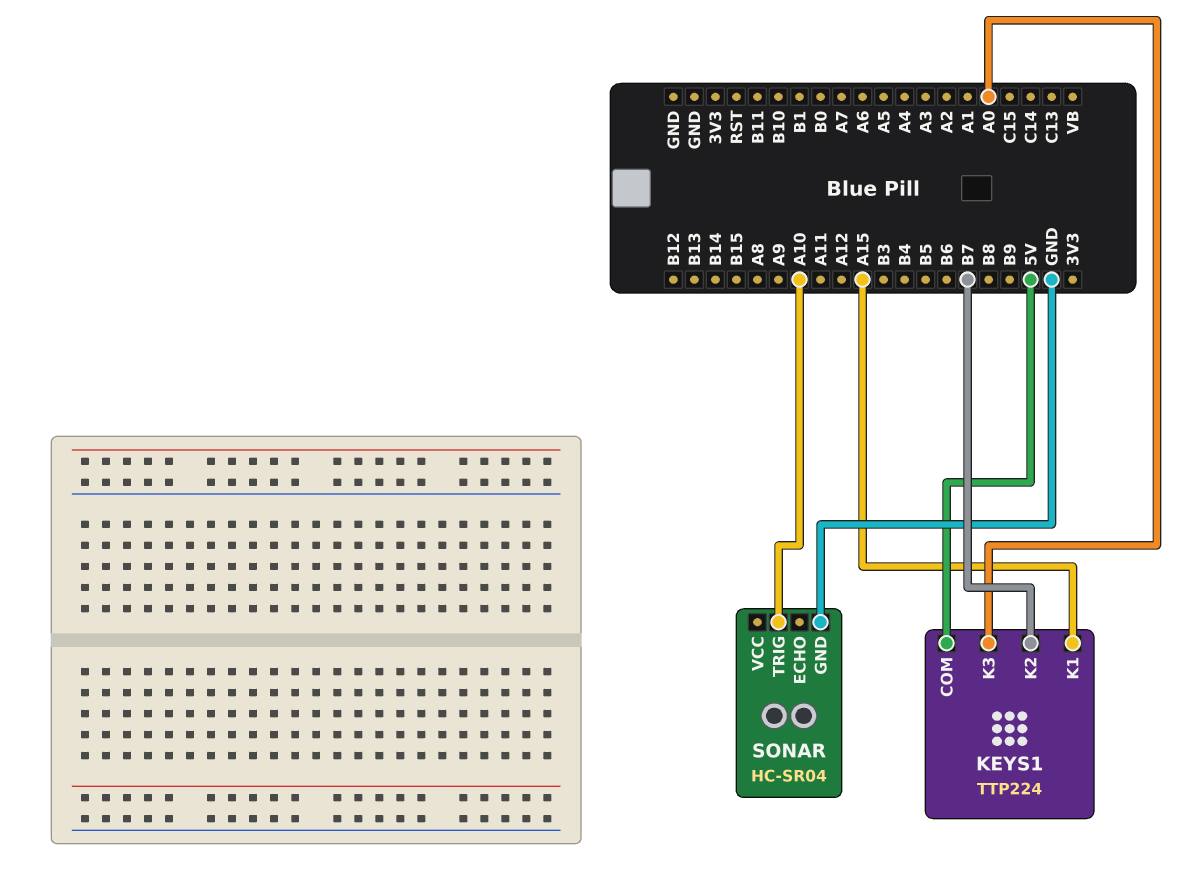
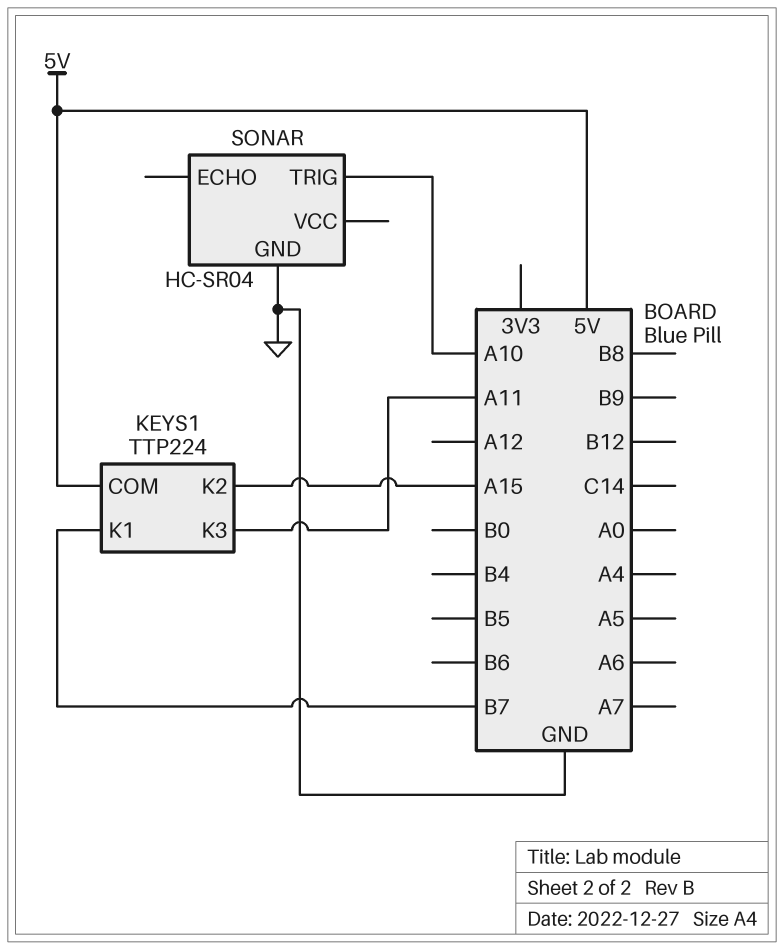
KEYS1 pin K1: A15 -> B7
KEYS1 pin K2: B7 -> A15
KEYS1 pin K3: A0 -> A11

